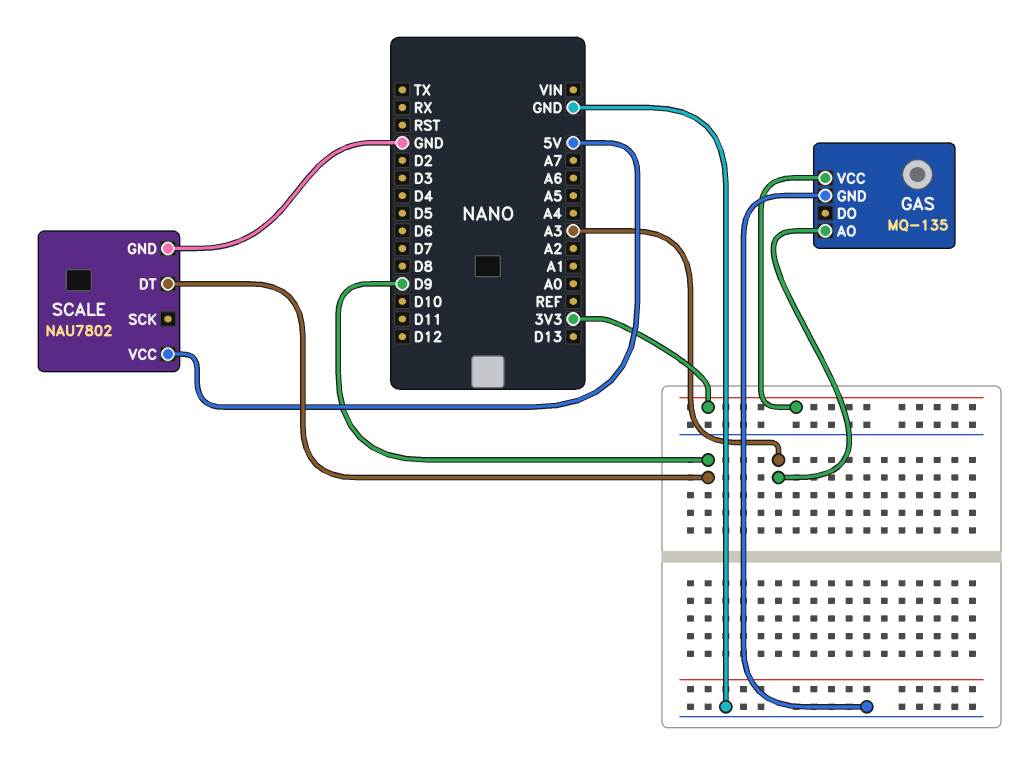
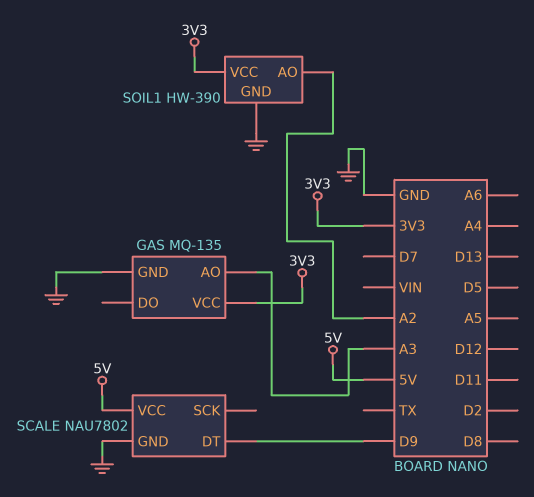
SOIL1: none -> HW-390
SOIL1 pin AO: none -> A2
SOIL1 pin GND: none -> GND
SOIL1 pin VCC: none -> 3V3

